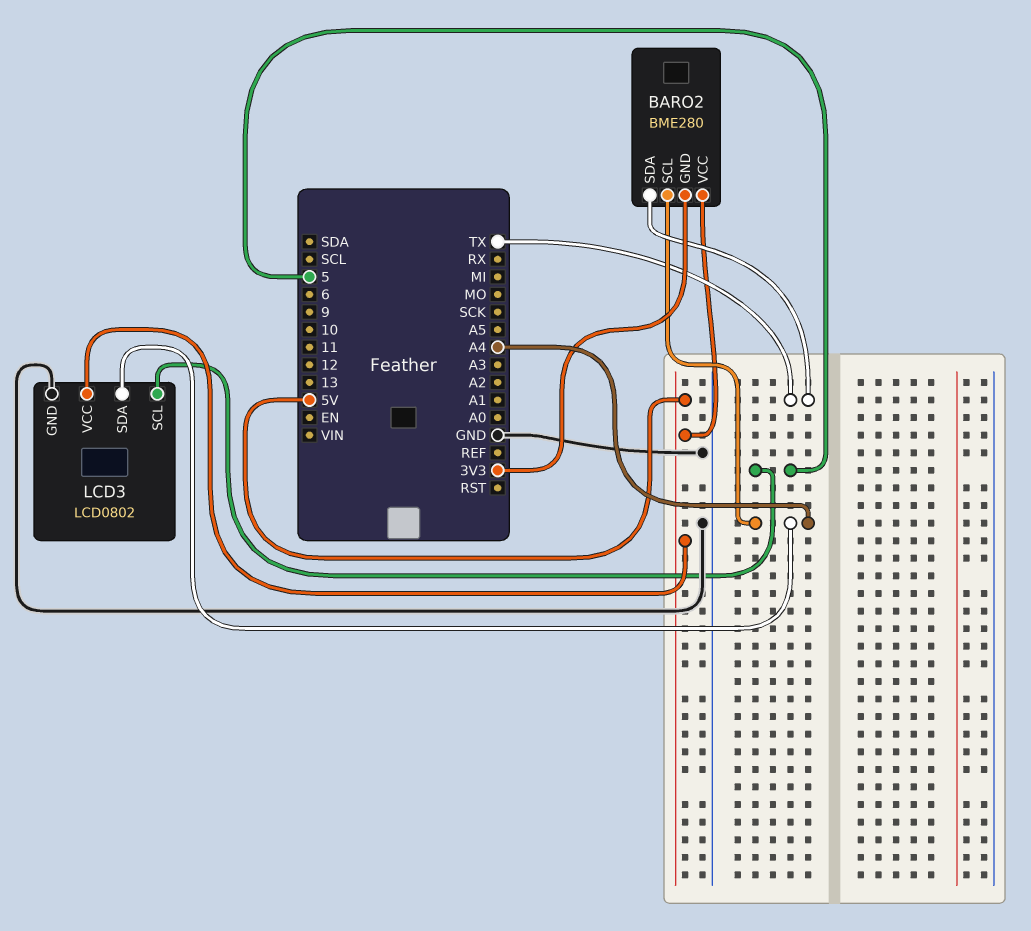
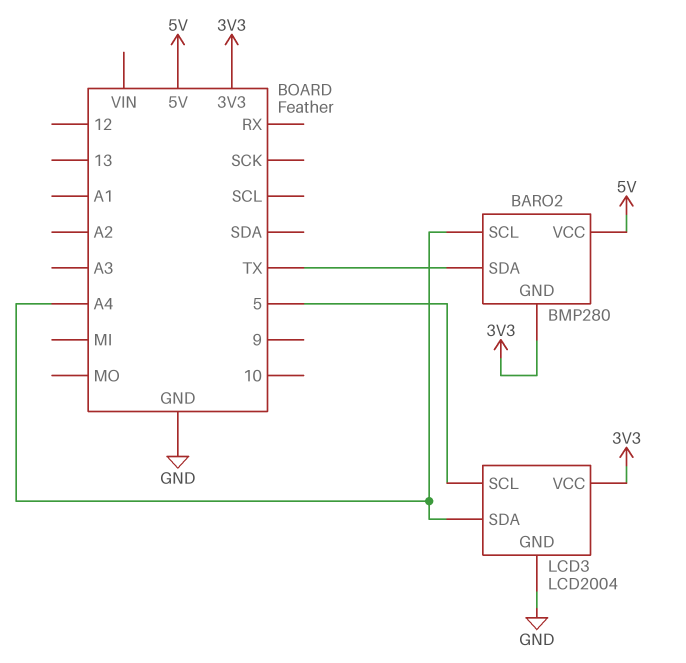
BARO2: BME280 -> BMP280
LCD3: LCD0802 -> LCD2004
LCD3 pin VCC: 5V -> 3V3

